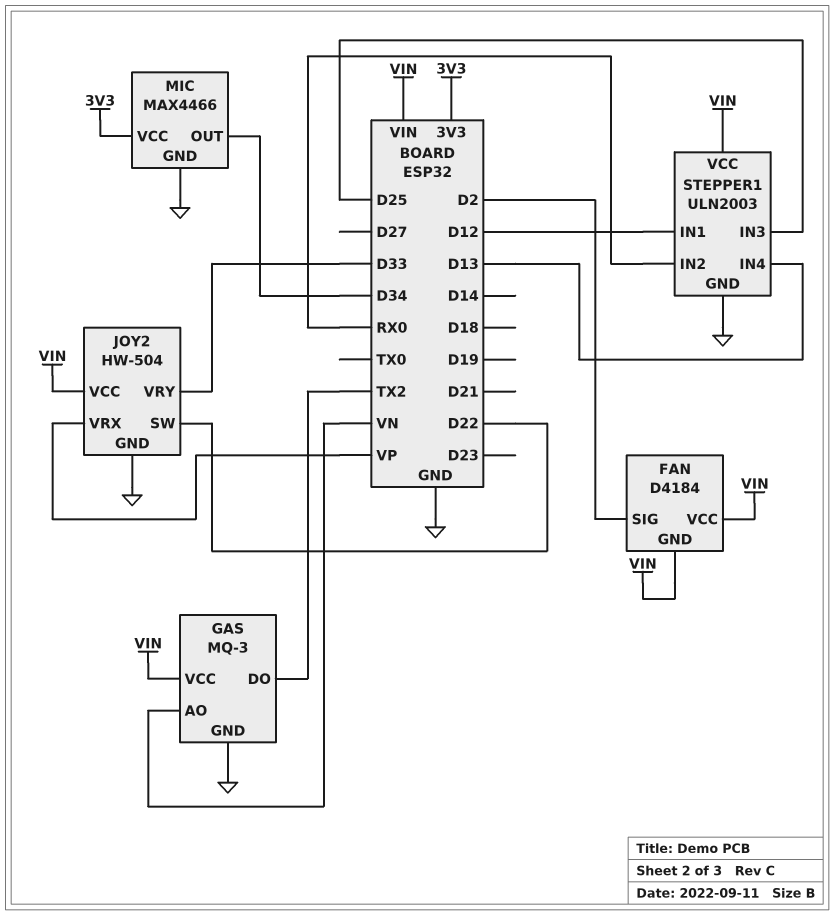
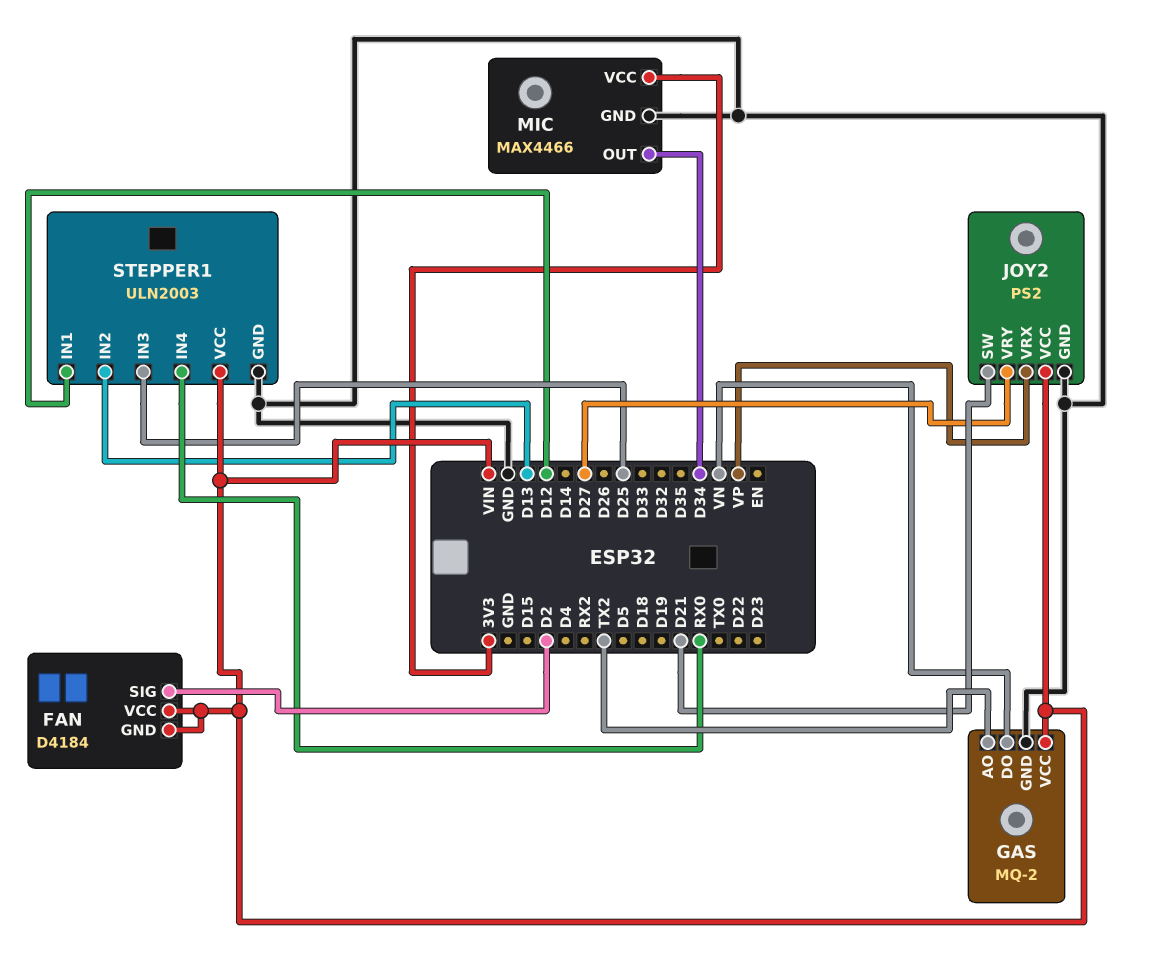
GAS: MQ-3 -> MQ-2
GAS pin AO: VN -> TX2
GAS pin DO: TX2 -> VN
JOY2: HW-504 -> PS2
JOY2 pin SW: D22 -> D21
JOY2 pin VRY: D33 -> D27
STEPPER1 pin IN2: RX0 -> D13
STEPPER1 pin IN4: D13 -> RX0

